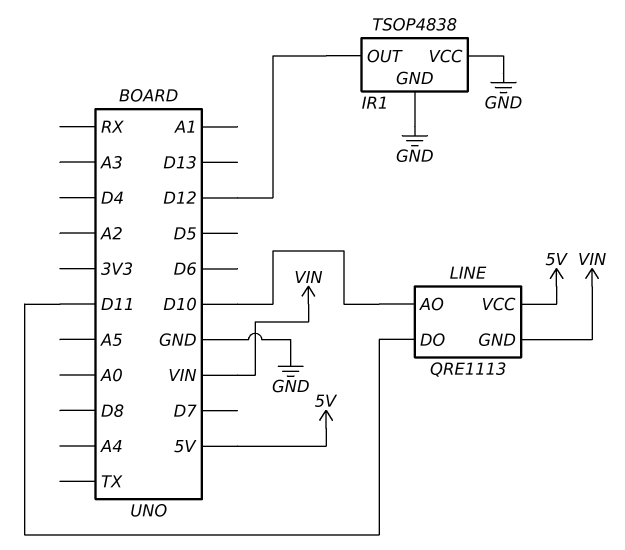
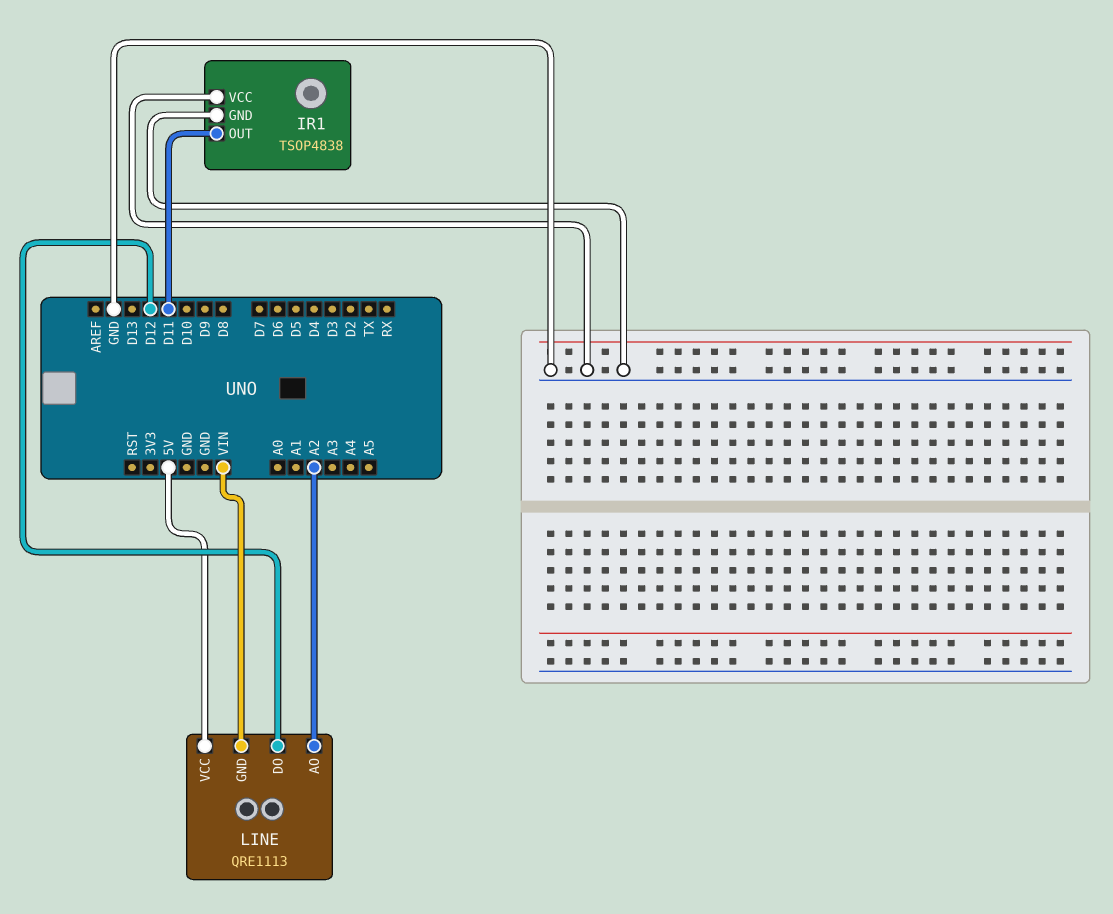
IR1 pin OUT: D12 -> D11
LINE pin AO: D10 -> A2
LINE pin DO: D11 -> D12

